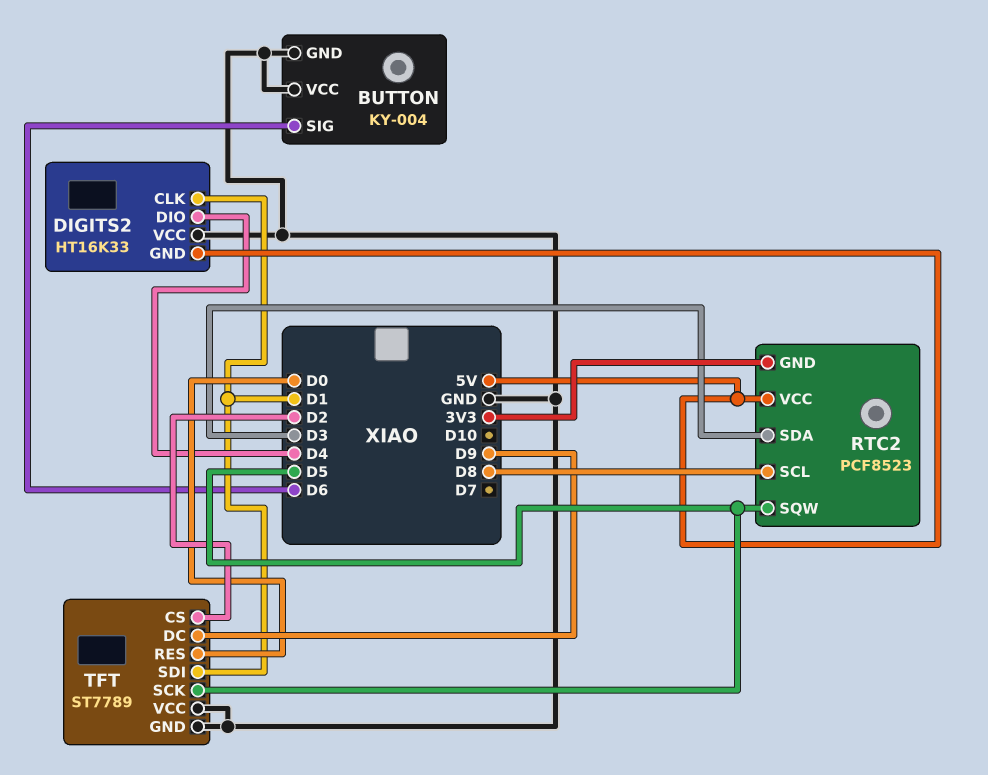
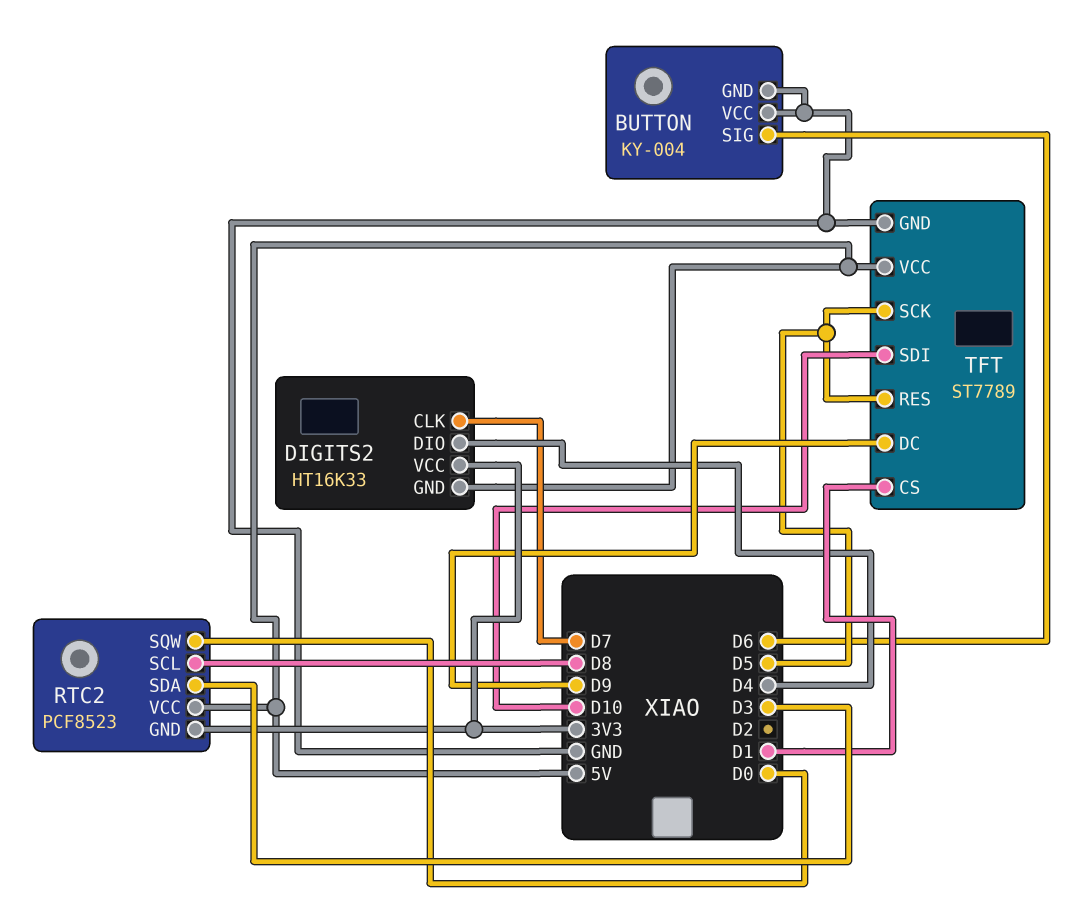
DIGITS2 pin CLK: D1 -> D7
DIGITS2 pin VCC: GND -> 3V3
RTC2 pin SQW: D5 -> D0
TFT pin CS: D2 -> D1
TFT pin RES: D0 -> D5
TFT pin SDI: D1 -> D10
TFT pin VCC: GND -> 5V

